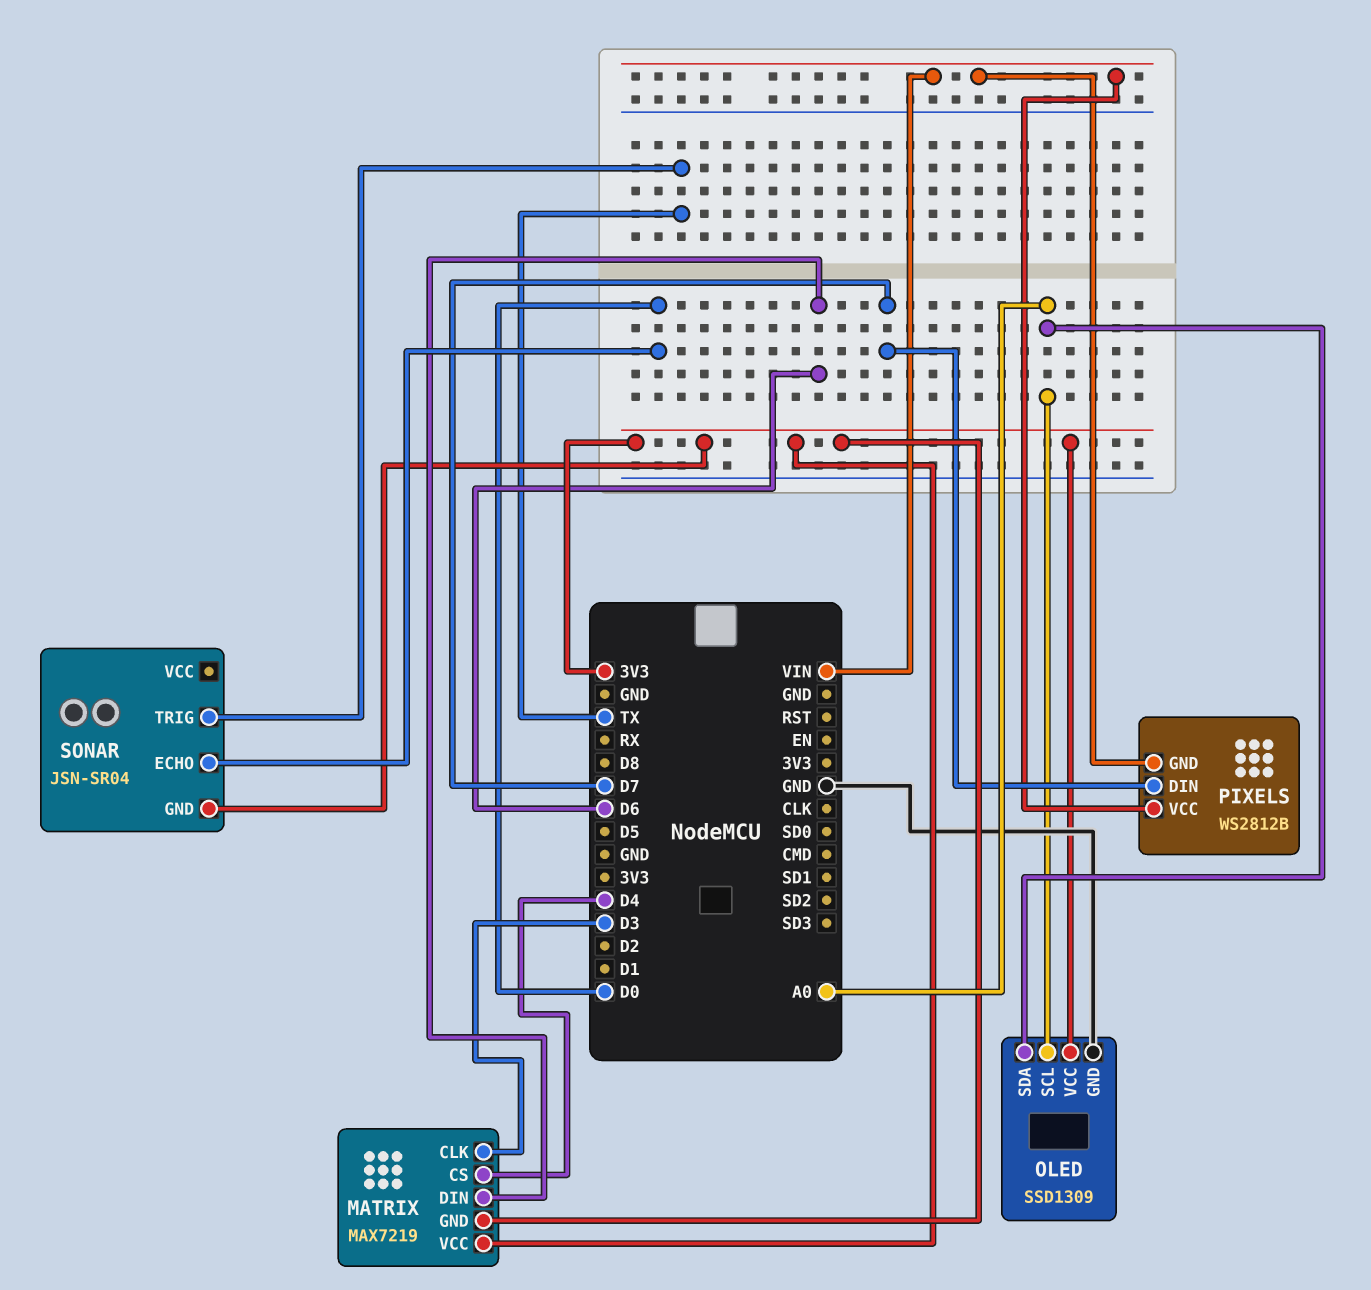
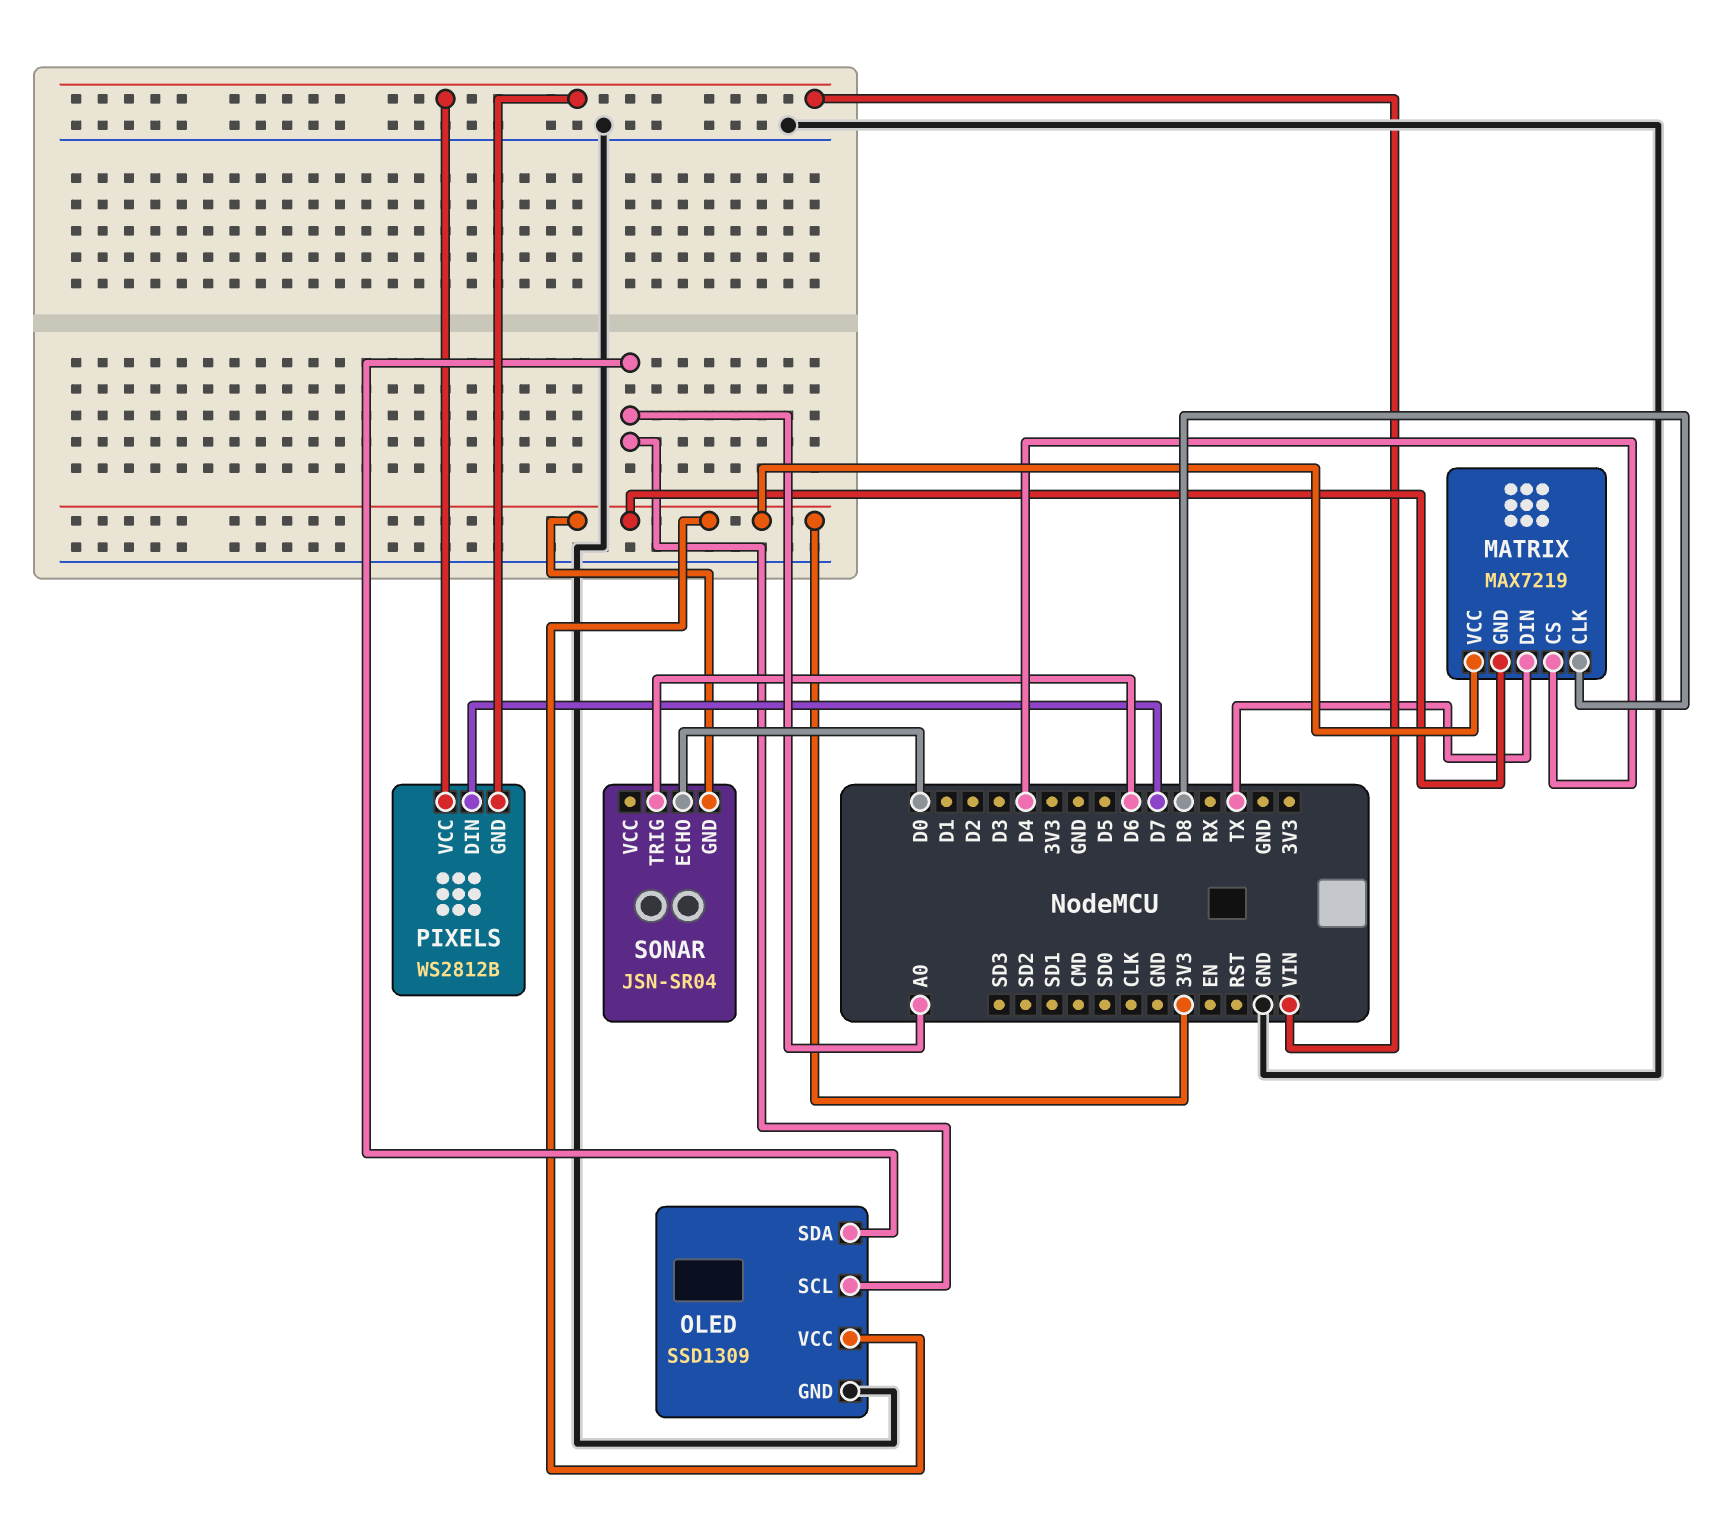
MATRIX pin CLK: D3 -> D8
MATRIX pin DIN: D6 -> TX
SONAR pin TRIG: TX -> D6

